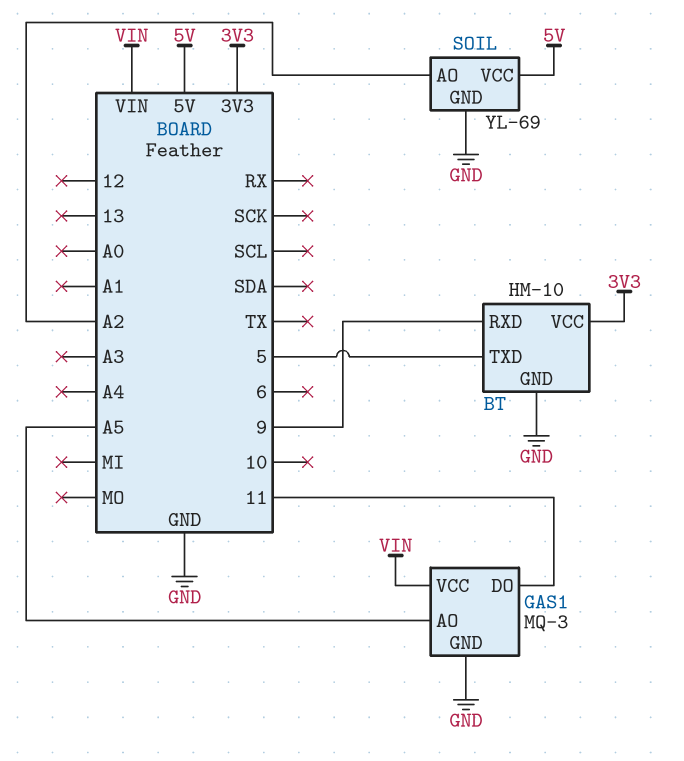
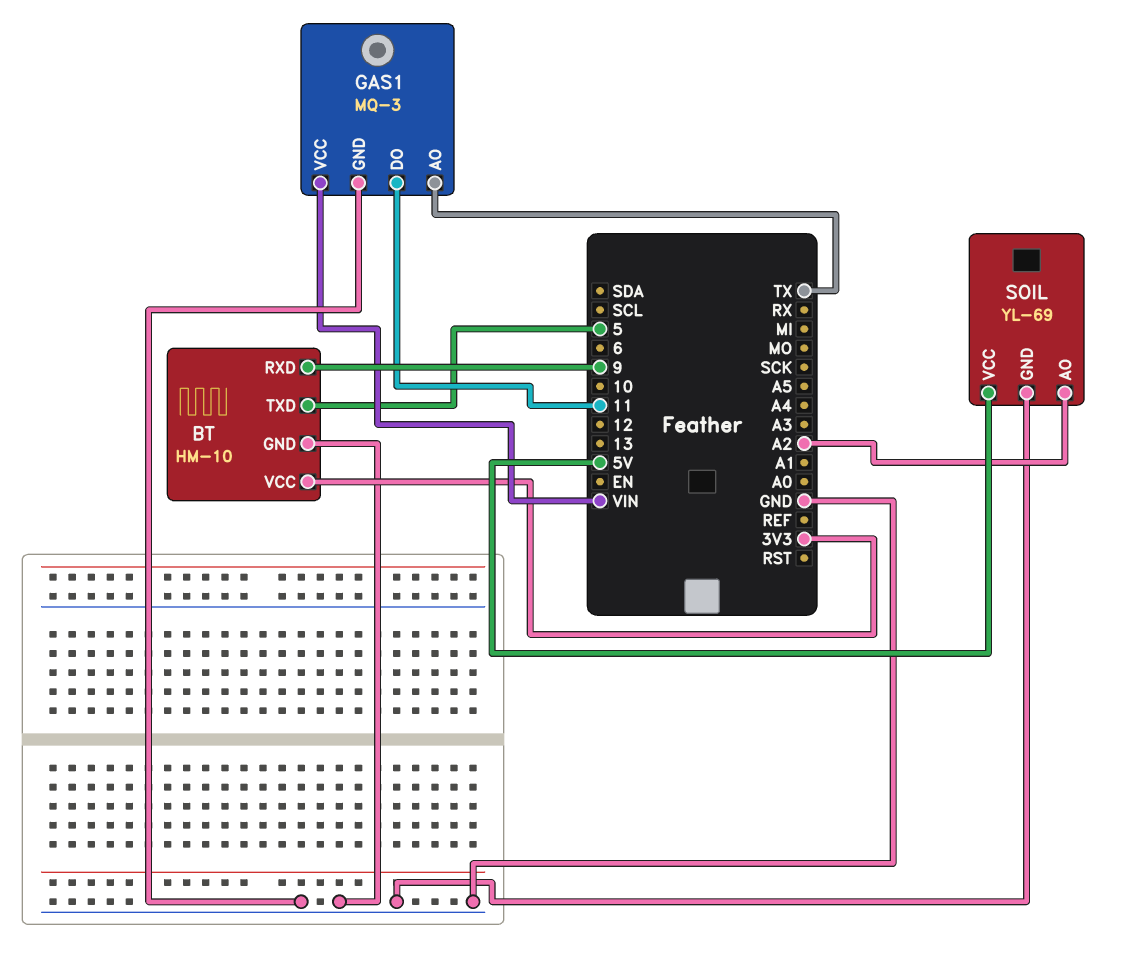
GAS1 pin AO: A5 -> TX

